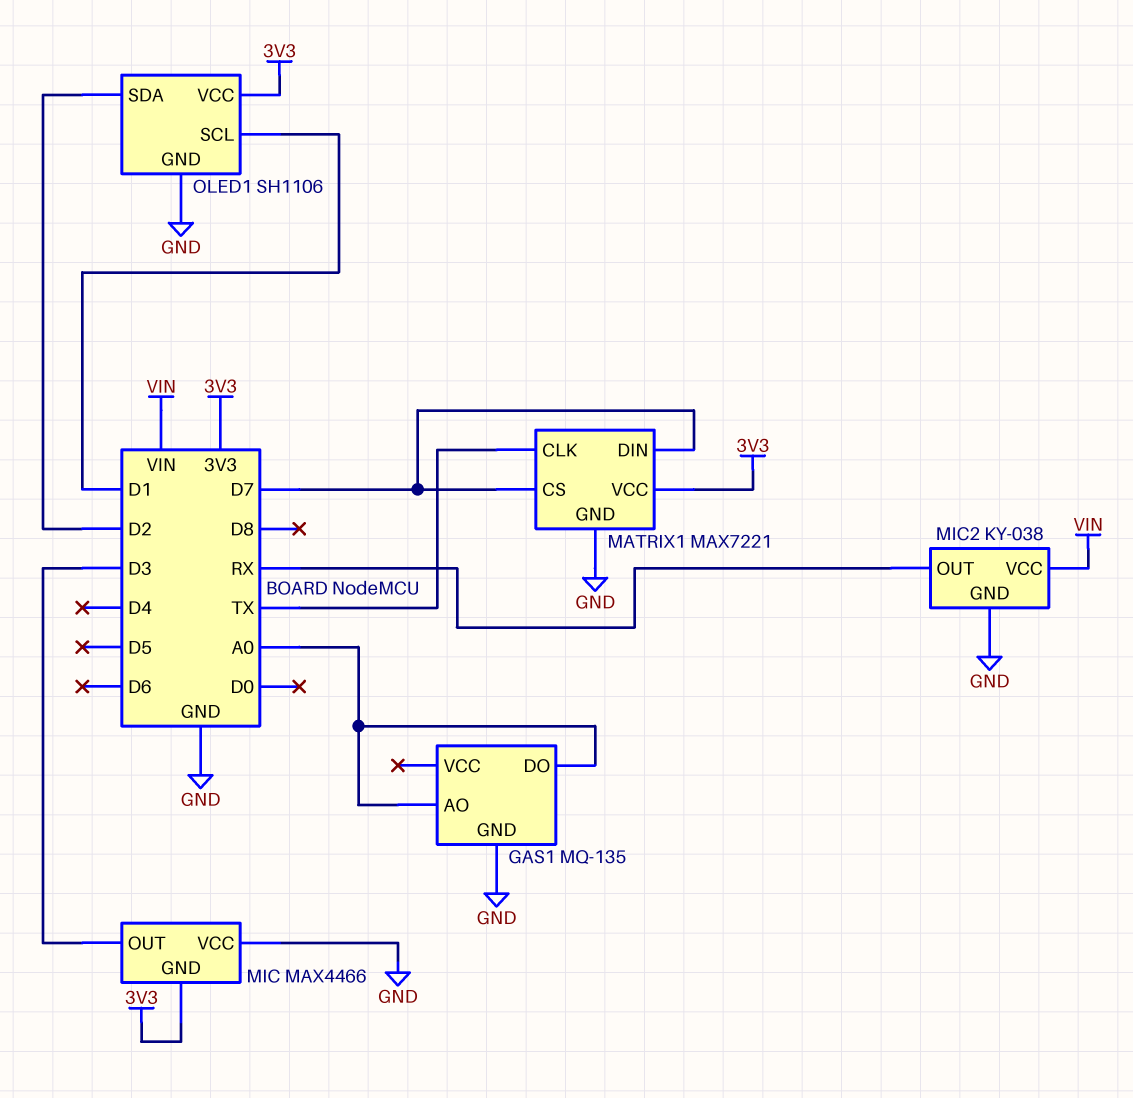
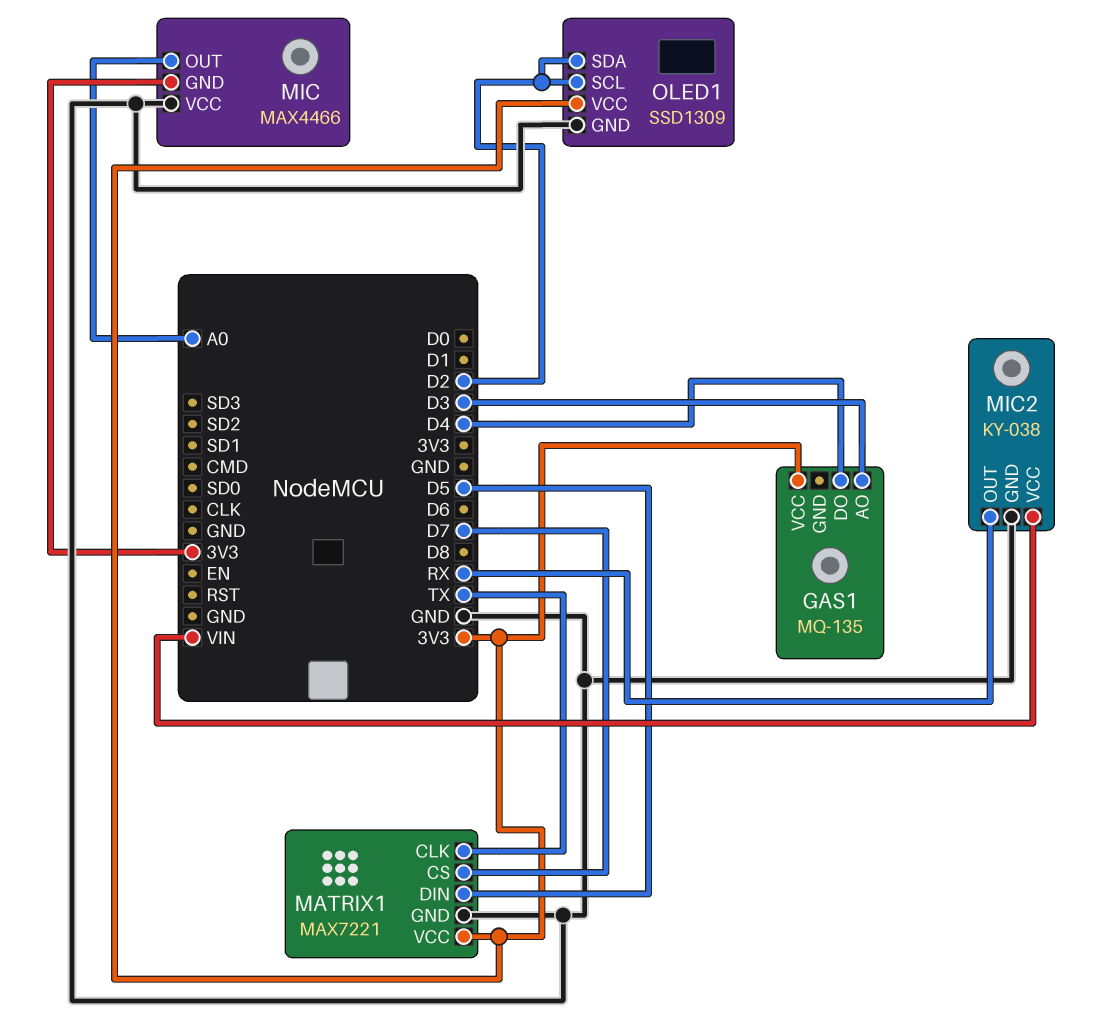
GAS1 pin AO: A0 -> D3
GAS1 pin DO: A0 -> D4
GAS1 pin GND: GND -> none
GAS1 pin VCC: none -> 3V3
MATRIX1 pin DIN: D7 -> D5
MIC pin OUT: D3 -> A0
OLED1: SH1106 -> SSD1309
OLED1 pin SCL: D1 -> D2

